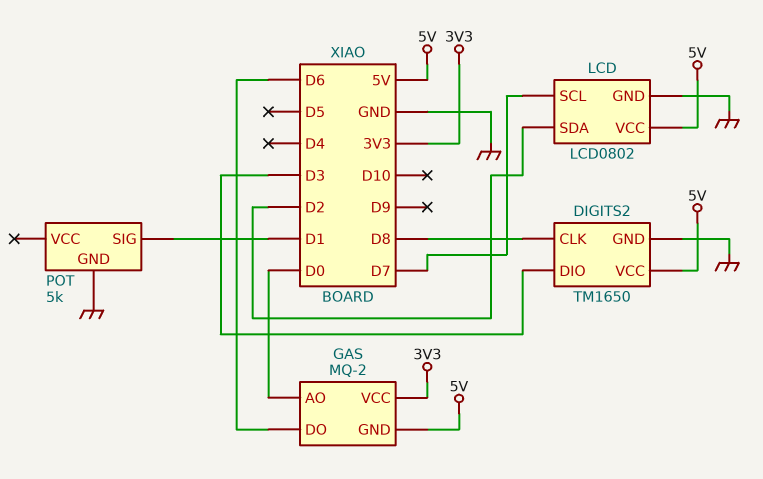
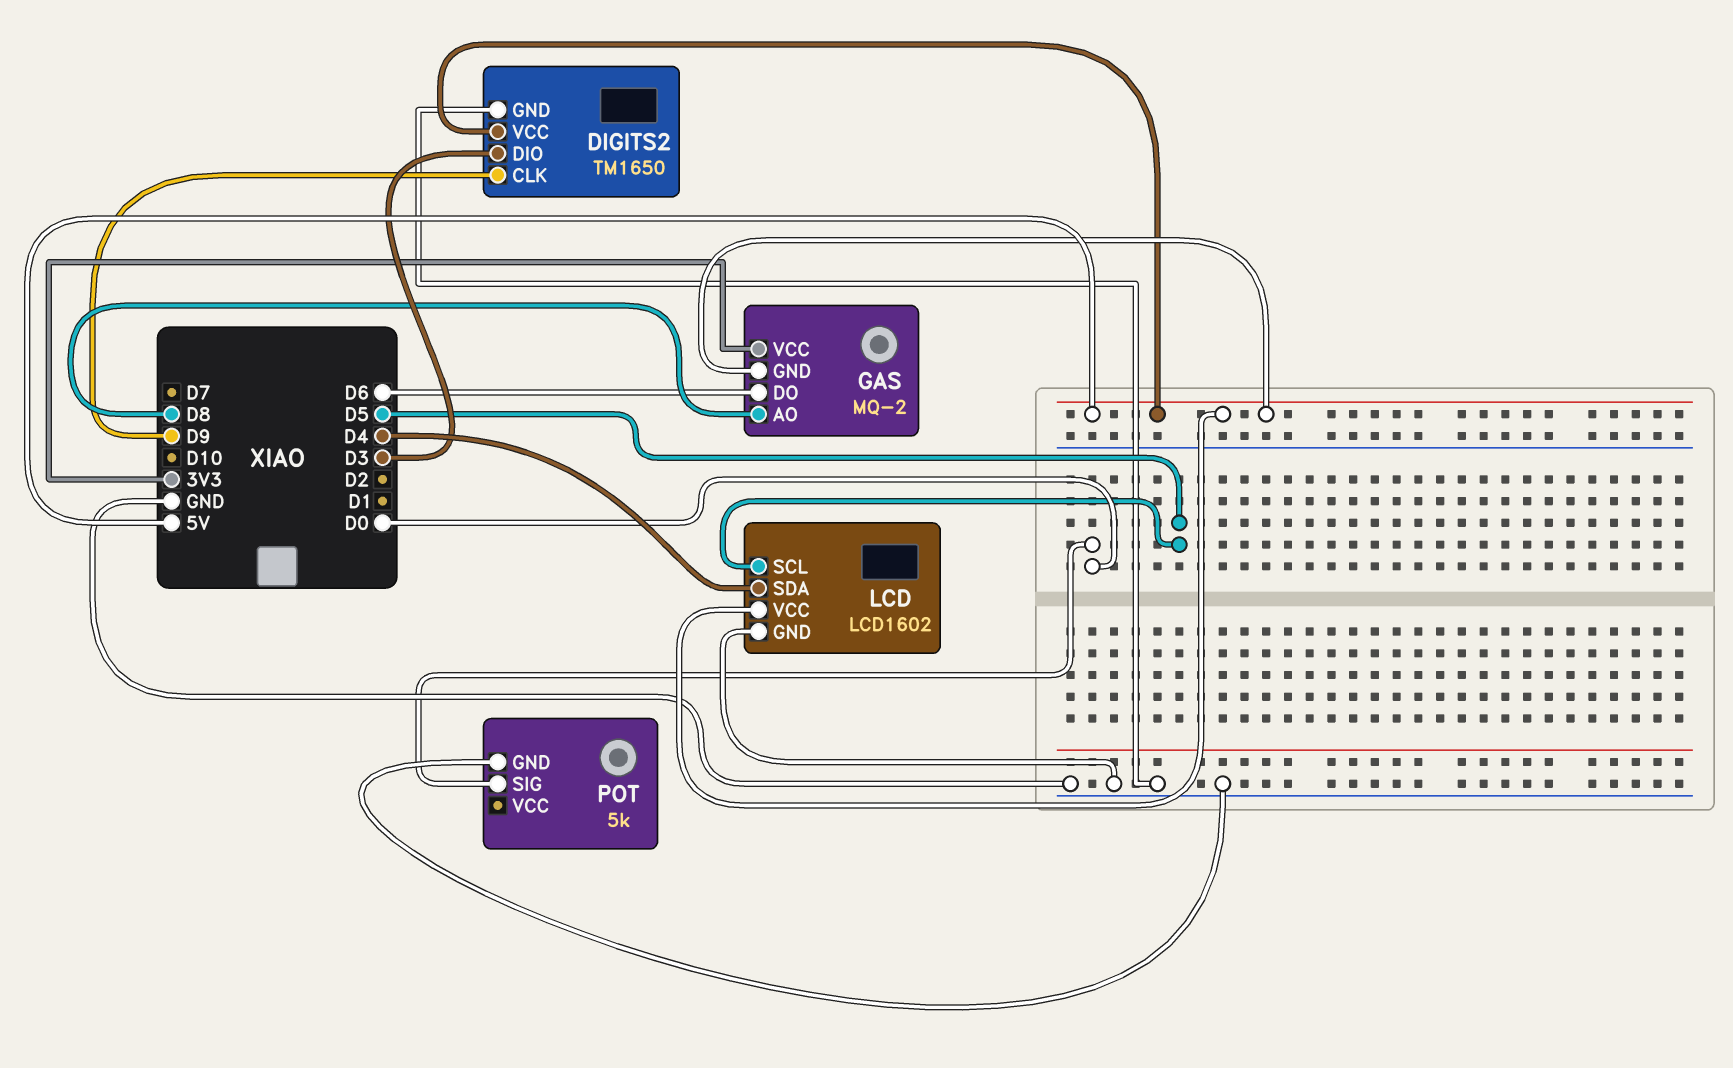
DIGITS2 pin CLK: D8 -> D9
GAS pin AO: D0 -> D8
LCD: LCD0802 -> LCD1602
LCD pin SCL: D7 -> D5
LCD pin SDA: D2 -> D4
POT pin SIG: D1 -> D0

